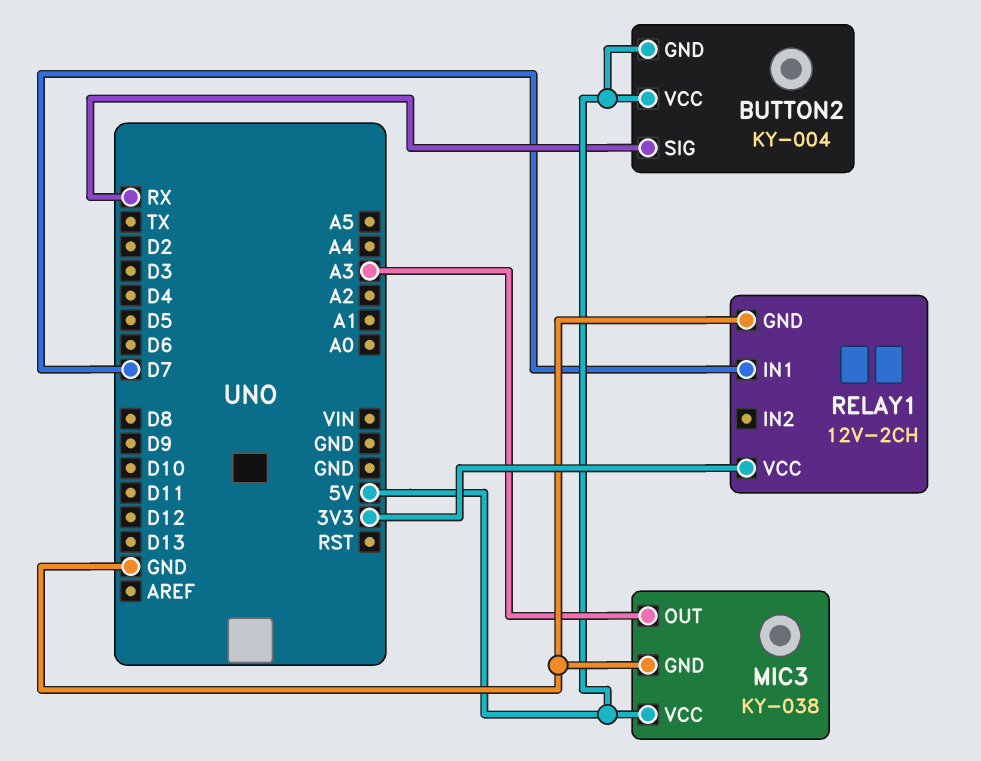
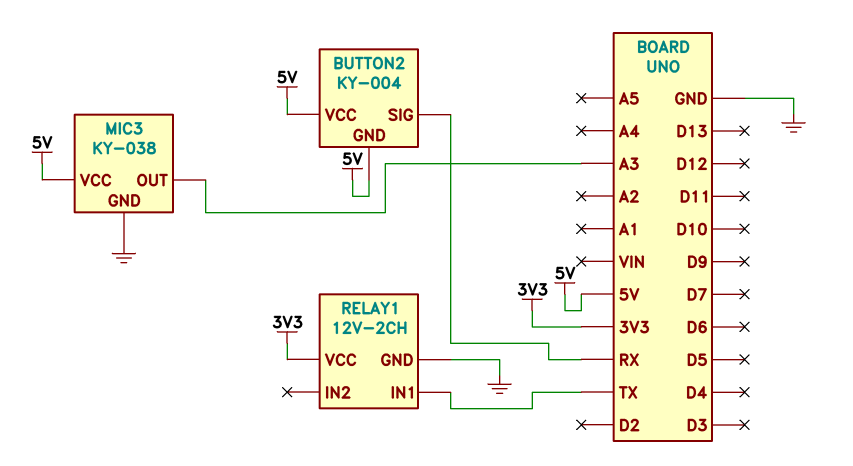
RELAY1 pin IN1: D7 -> TX

